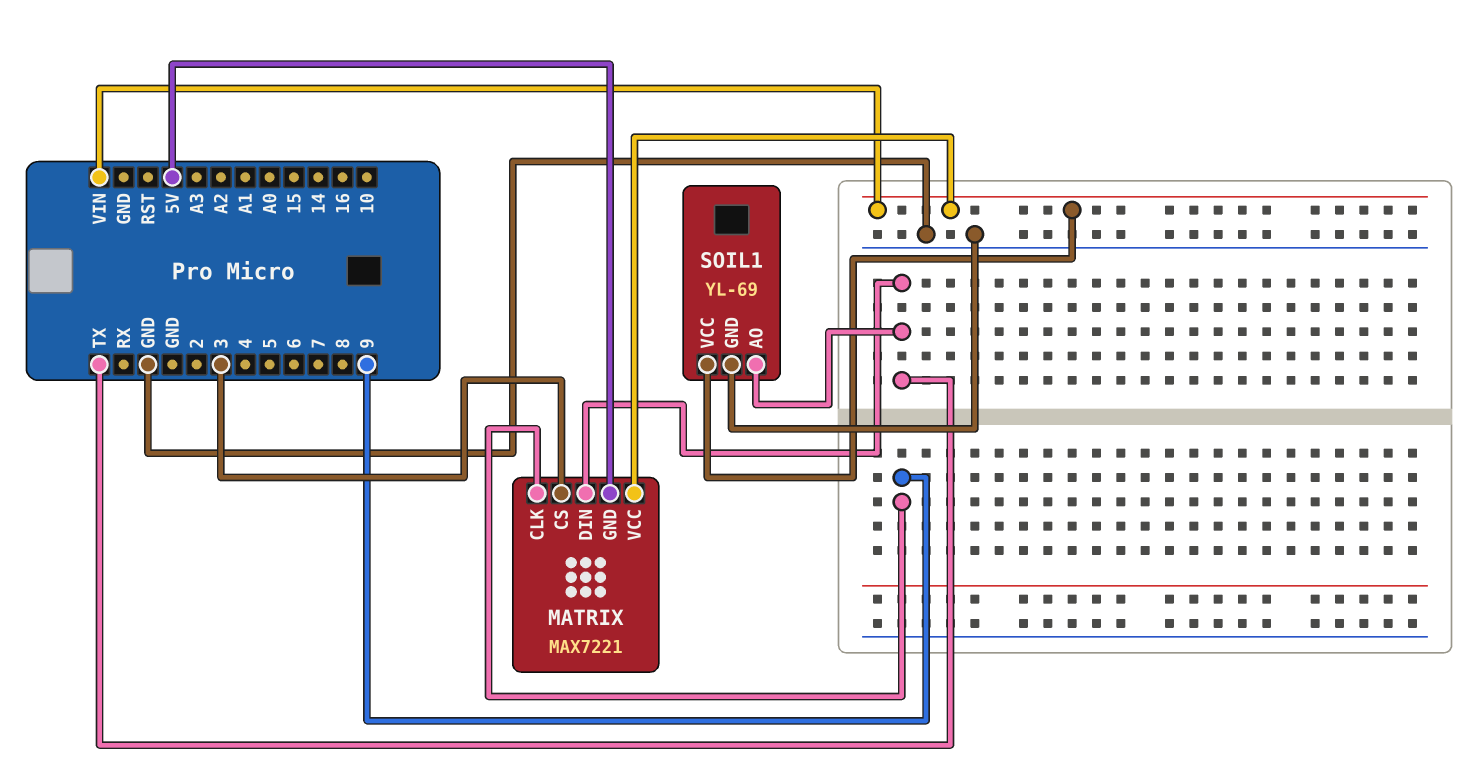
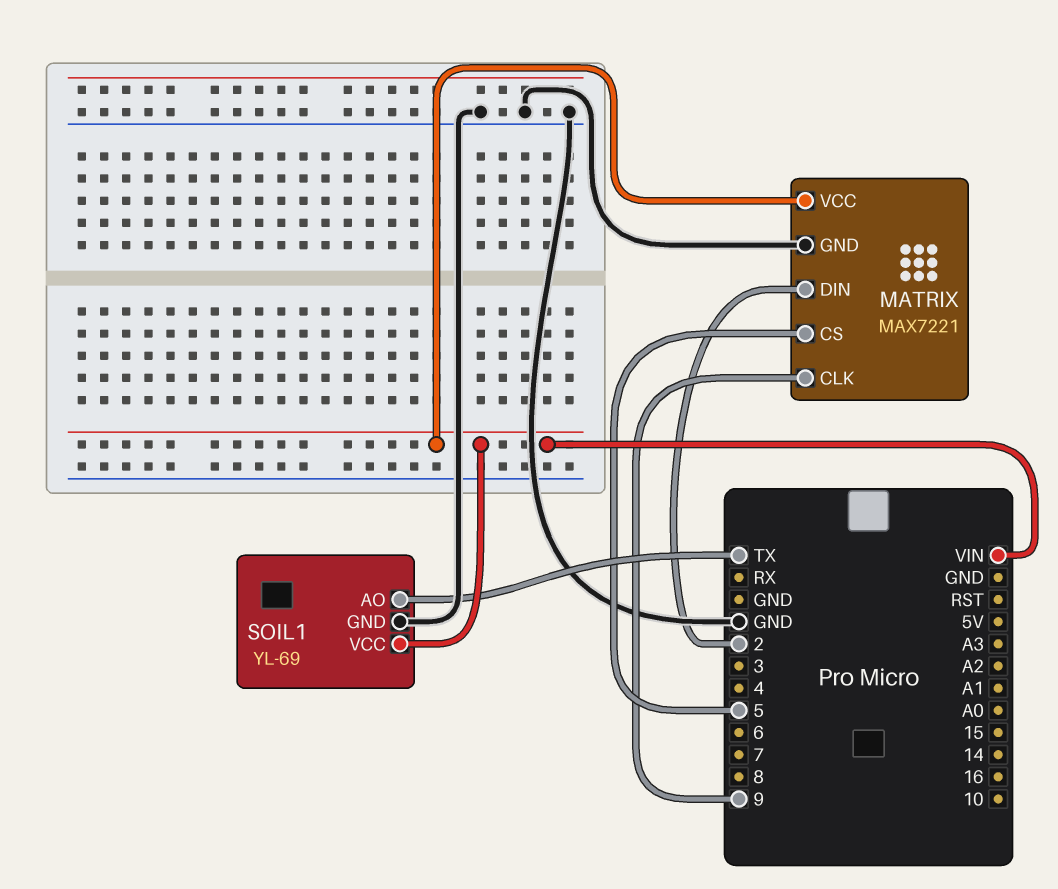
MATRIX pin CS: 3 -> 5
MATRIX pin DIN: TX -> 2
MATRIX pin GND: 5V -> GND

